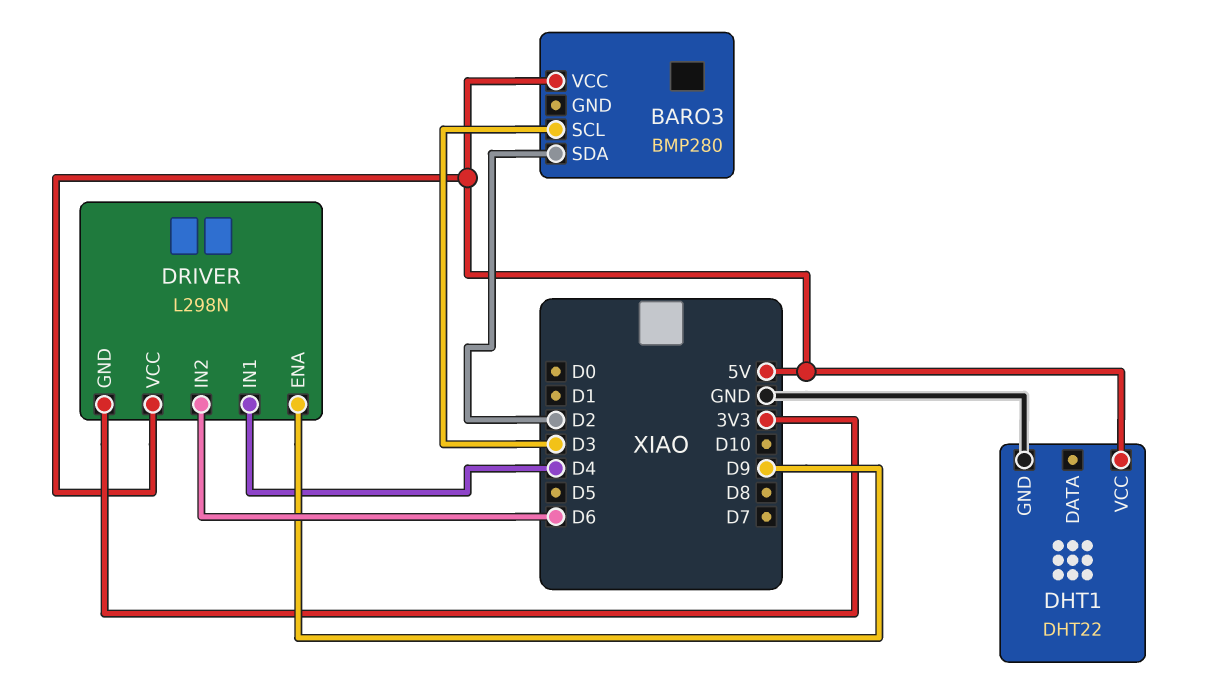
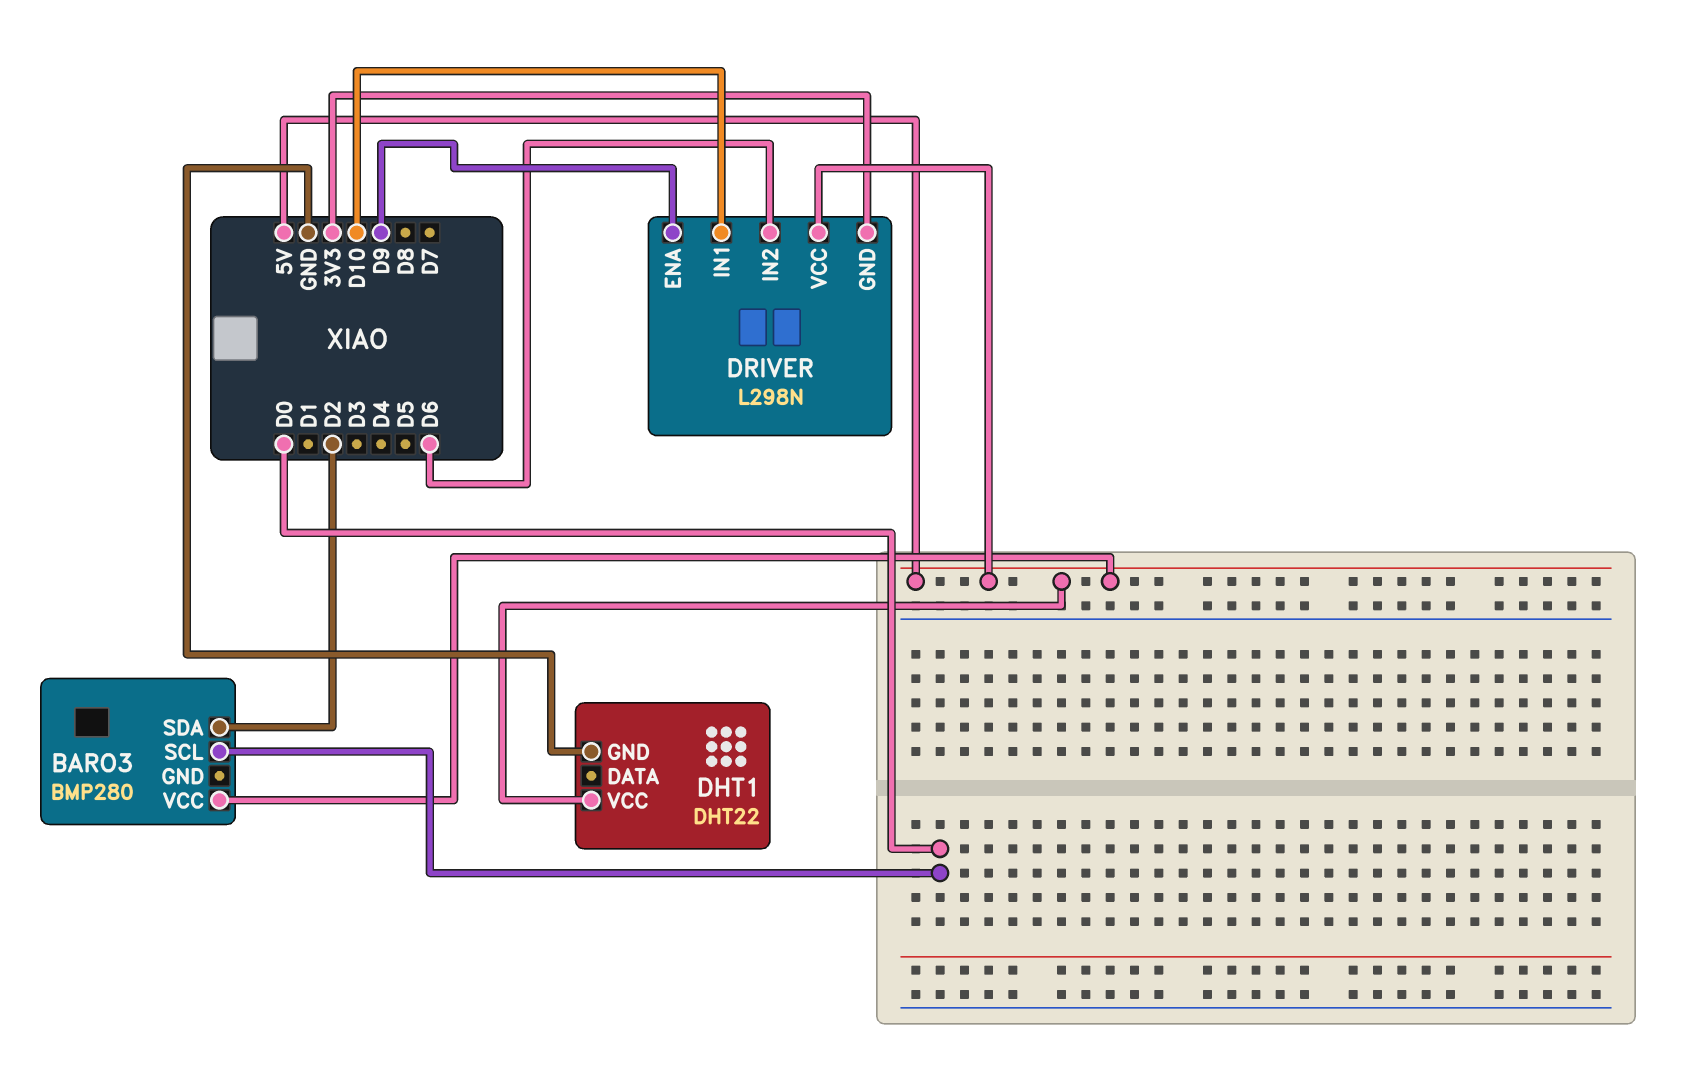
BARO3 pin SCL: D3 -> D0
DRIVER pin IN1: D4 -> D10

